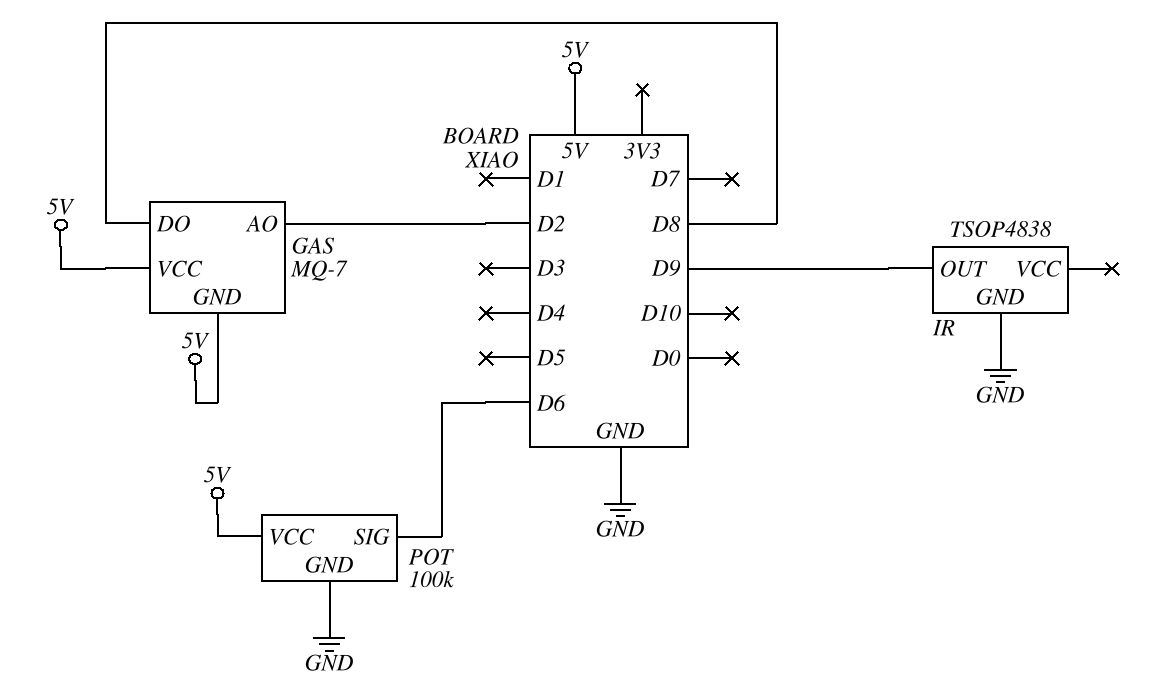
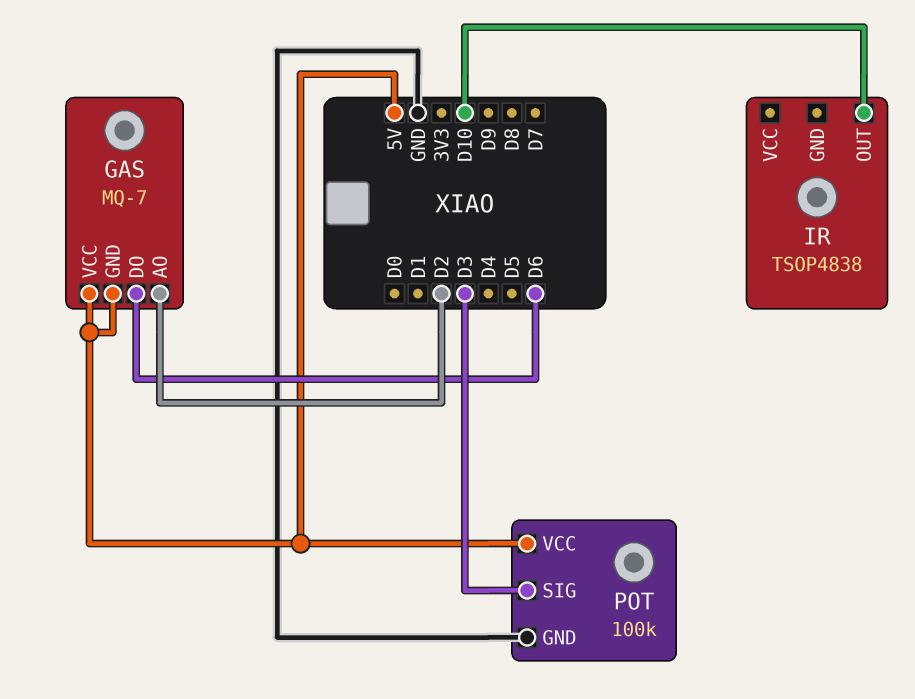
GAS pin DO: D8 -> D6
IR pin GND: GND -> none
IR pin OUT: D9 -> D10
POT pin SIG: D6 -> D3

